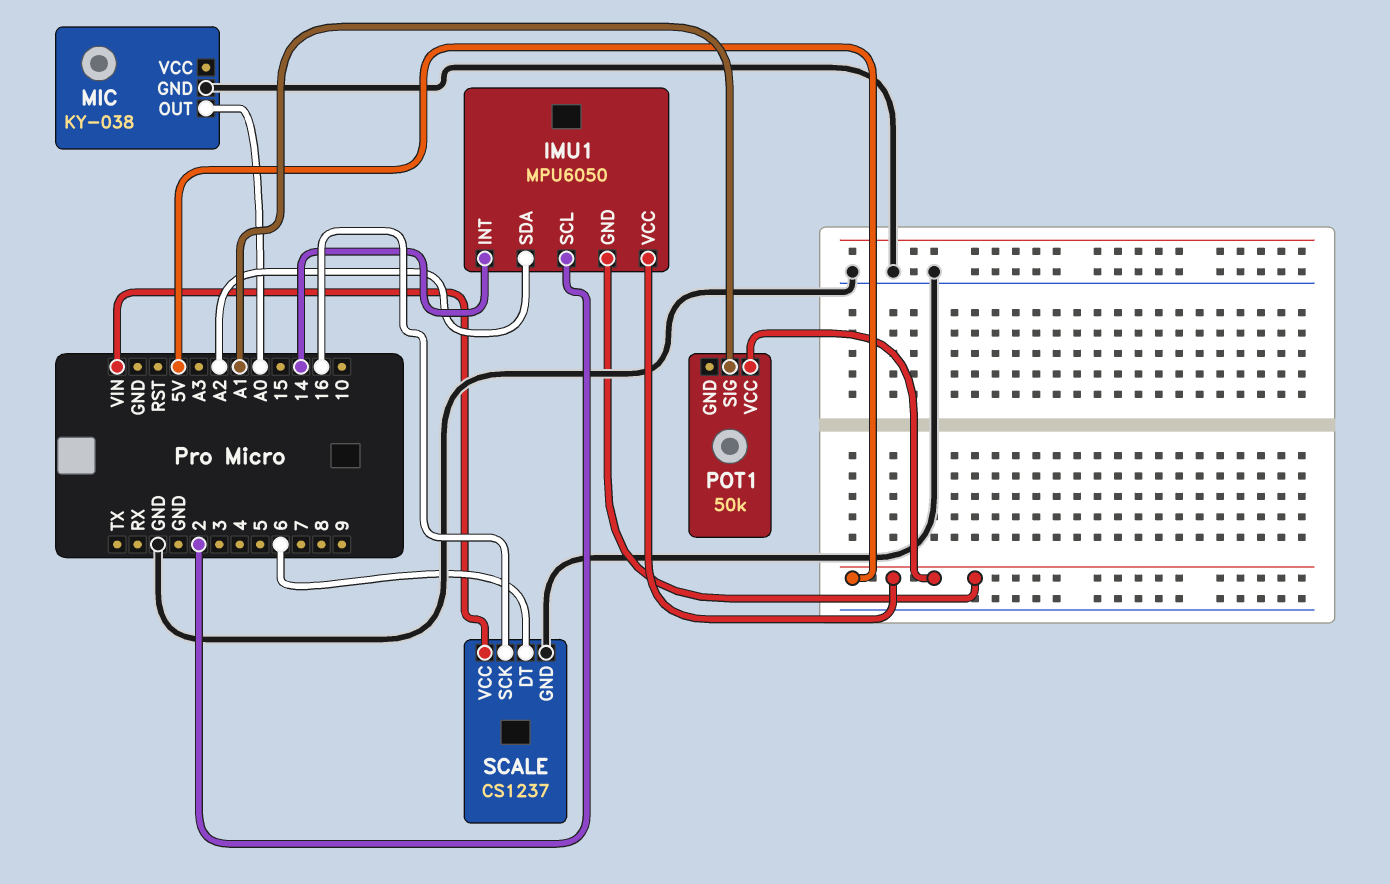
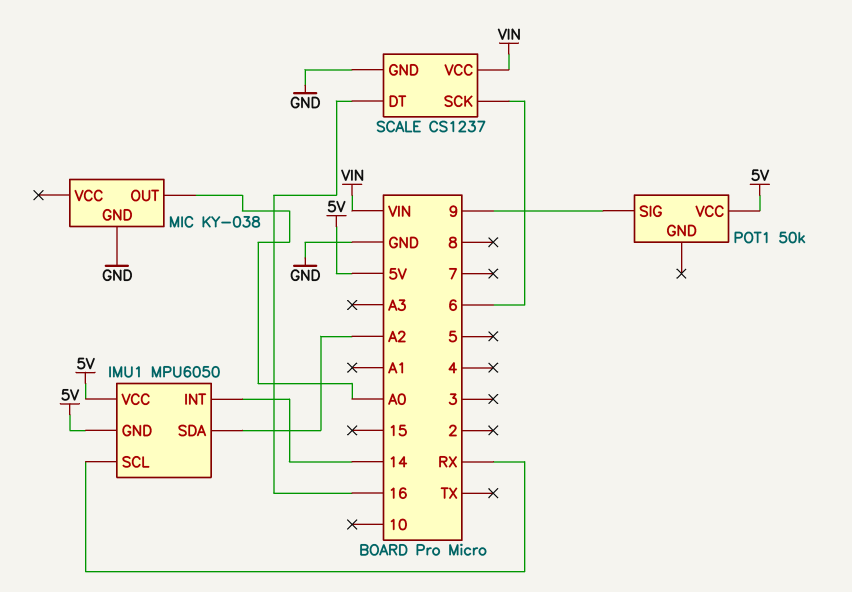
IMU1 pin SCL: 2 -> RX
POT1 pin SIG: A1 -> 9
SCALE pin DT: 6 -> 16
SCALE pin SCK: 16 -> 6

